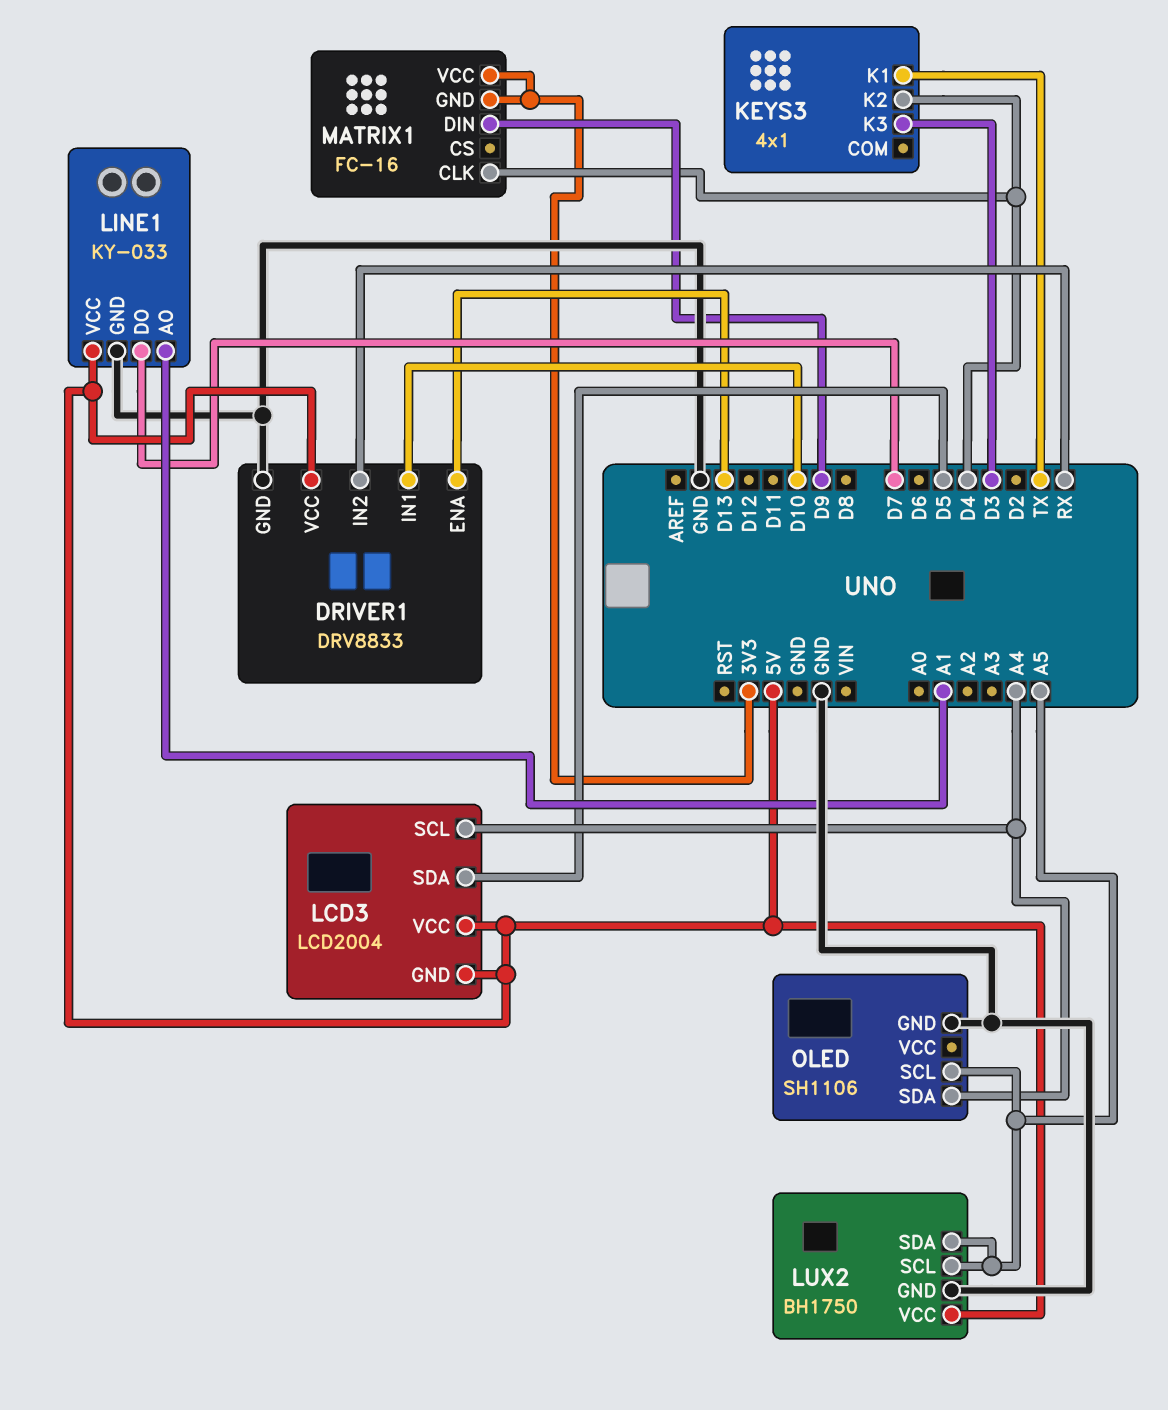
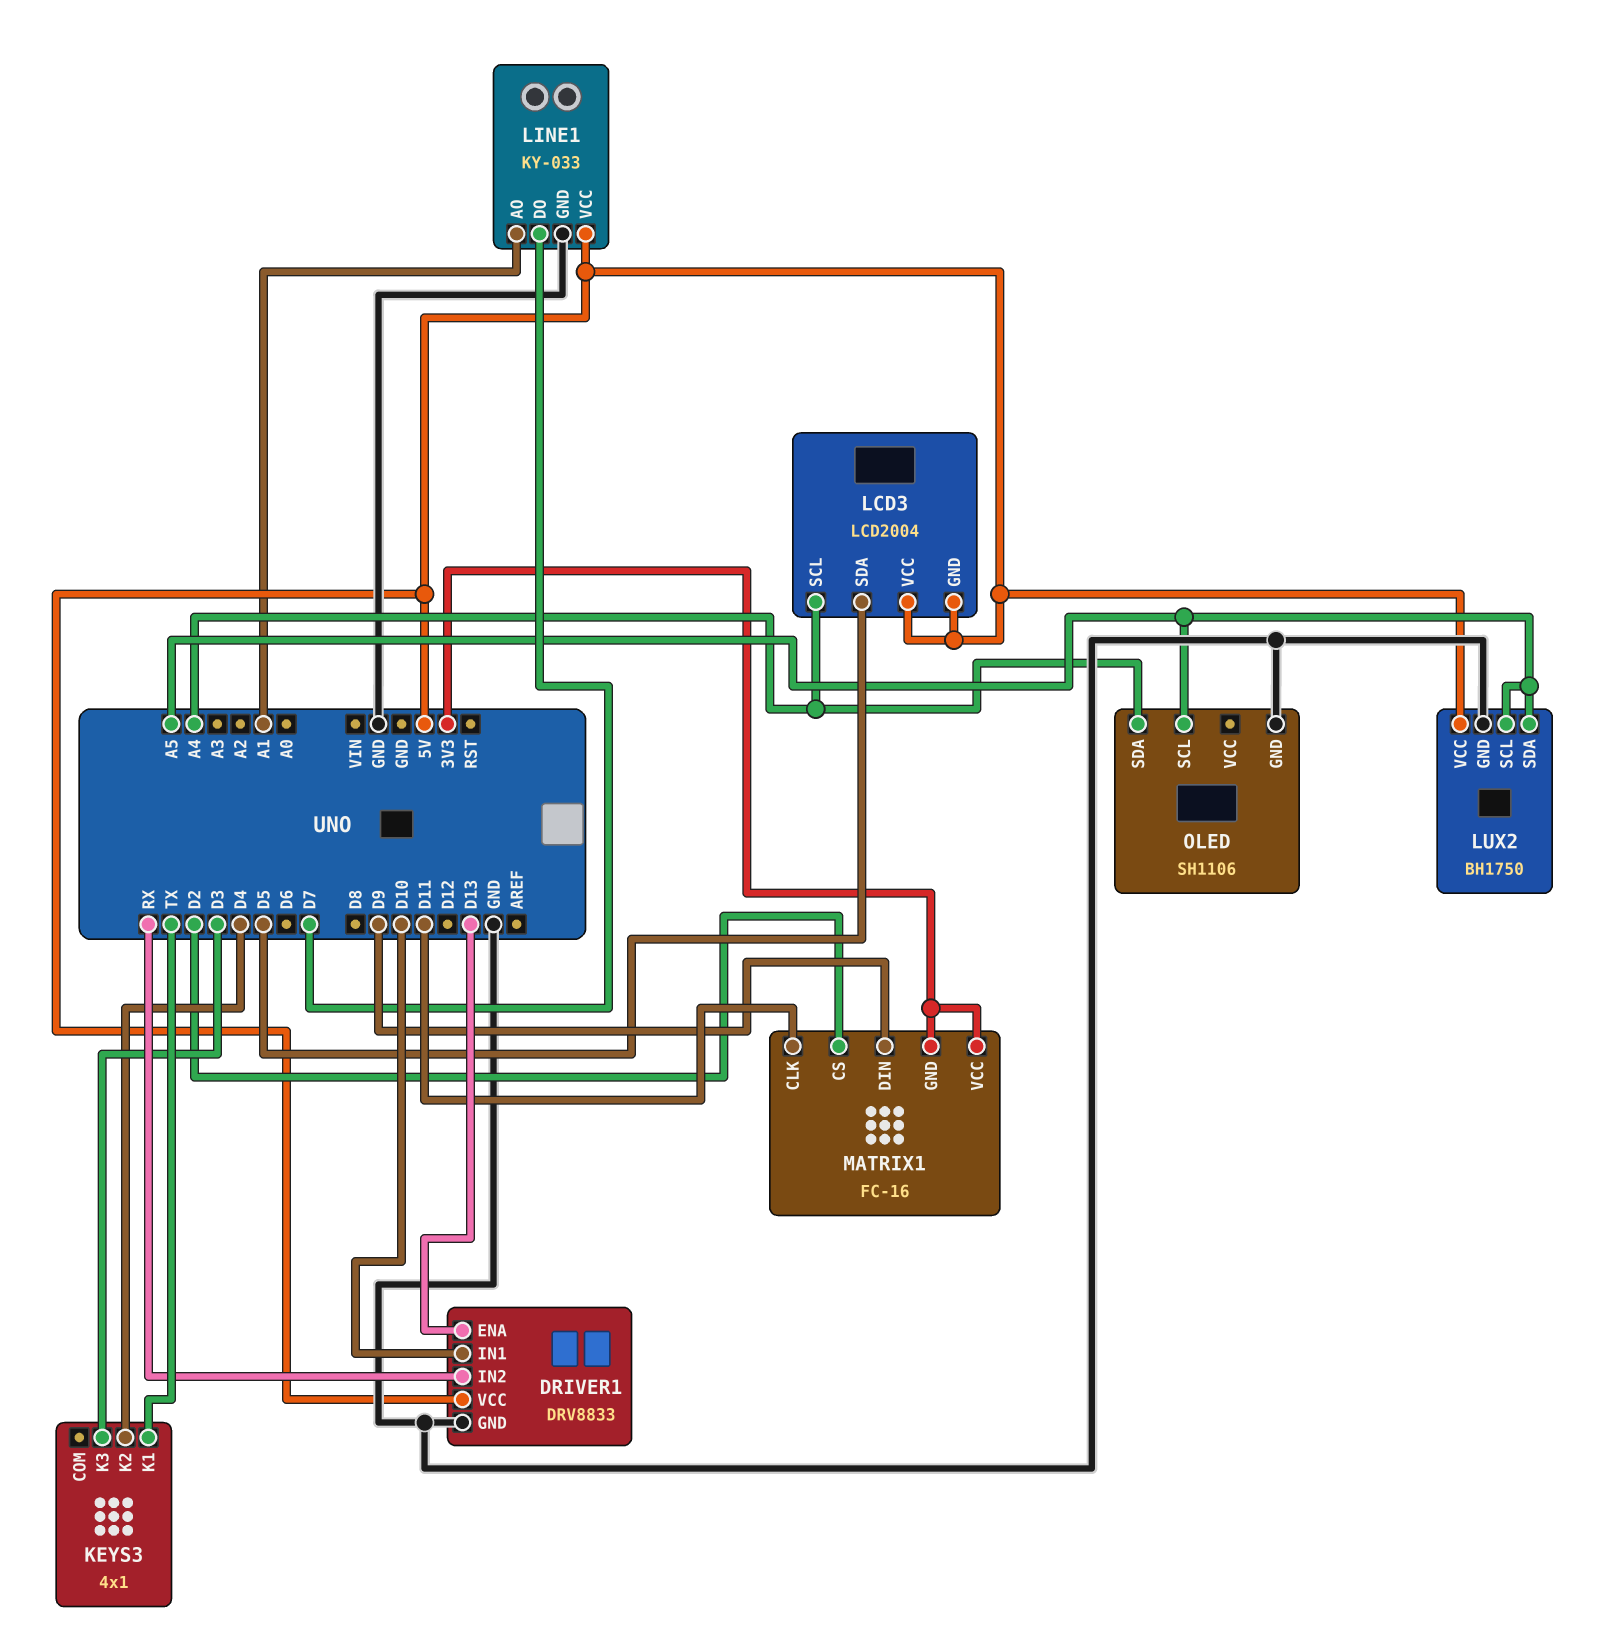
MATRIX1 pin CLK: D4 -> D11
MATRIX1 pin CS: none -> D2

